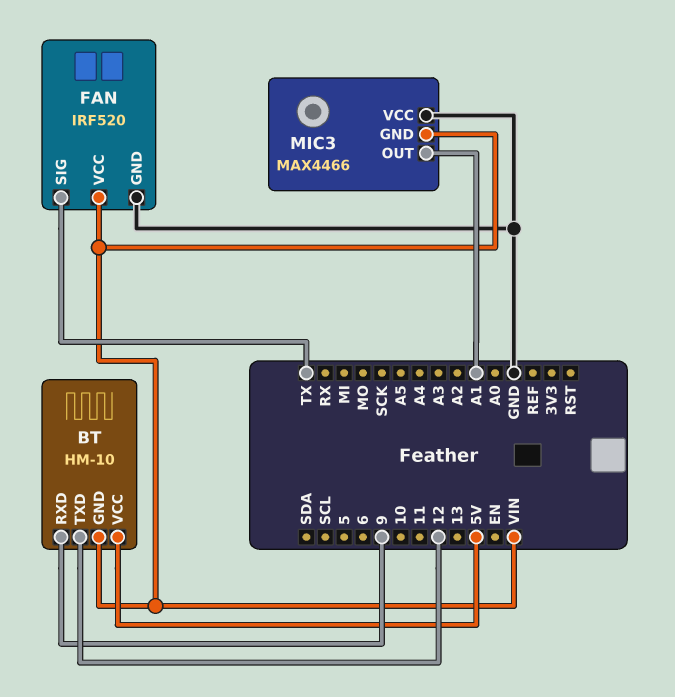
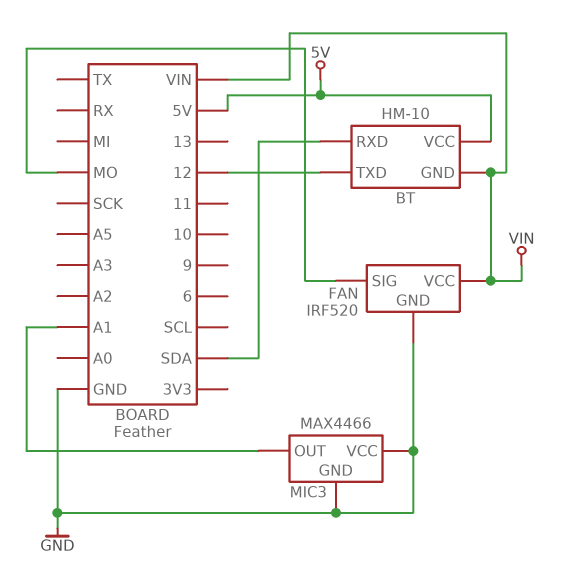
BT pin RXD: 9 -> SDA
FAN pin SIG: TX -> MO
MIC3 pin GND: VIN -> GND

